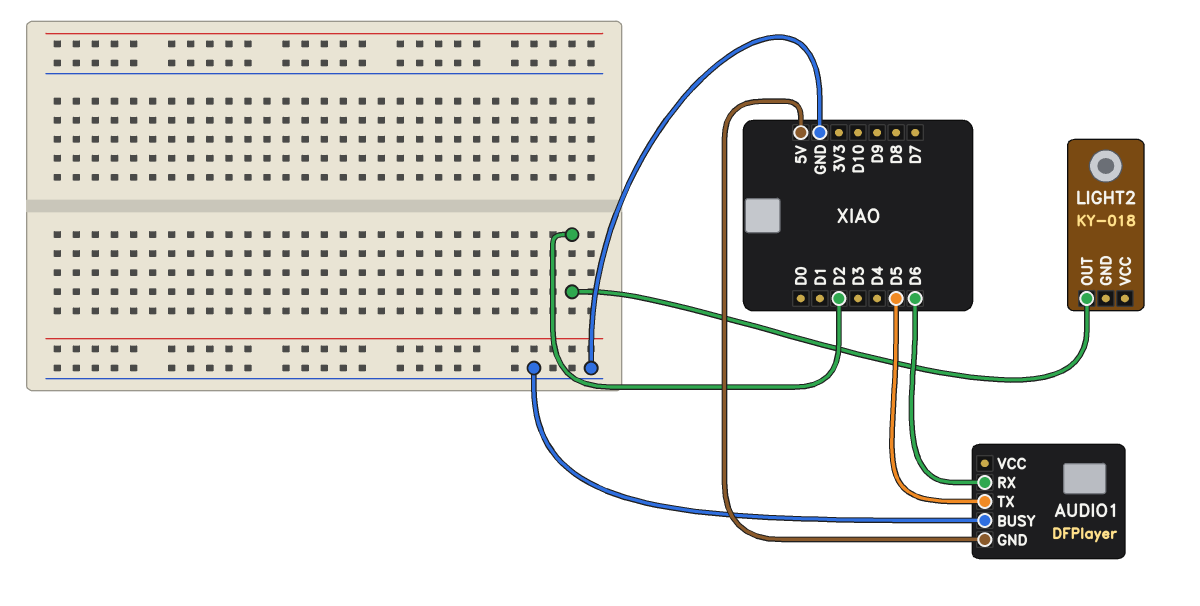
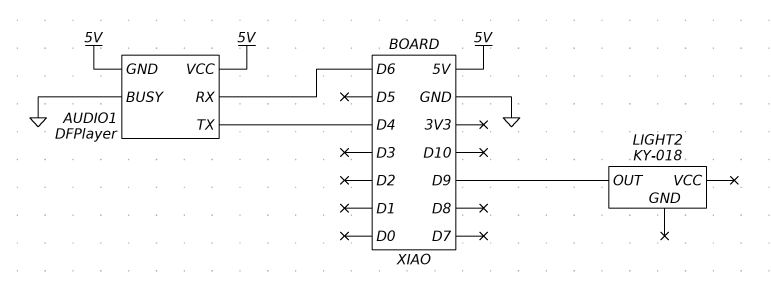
AUDIO1 pin TX: D5 -> D4
AUDIO1 pin VCC: none -> 5V
LIGHT2 pin OUT: D2 -> D9

